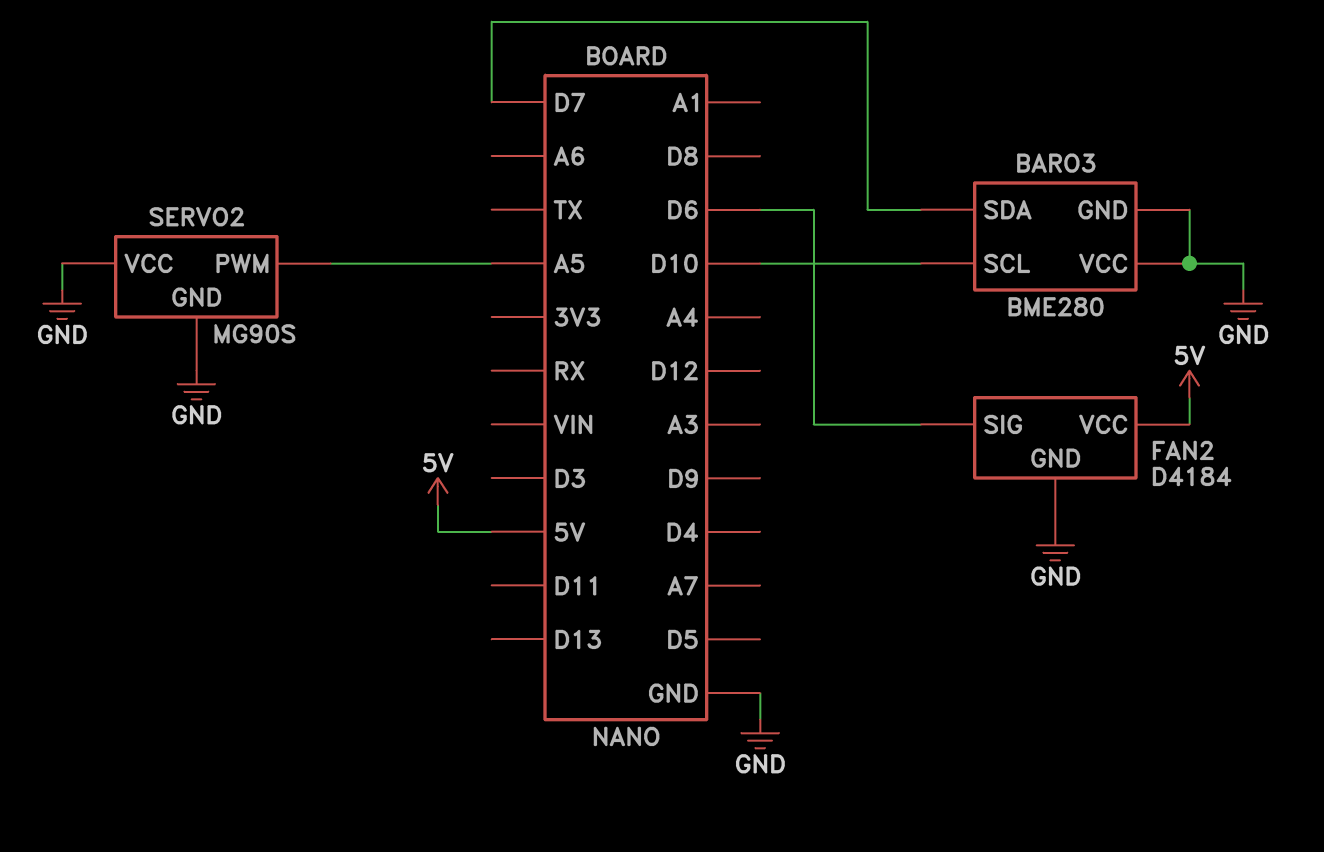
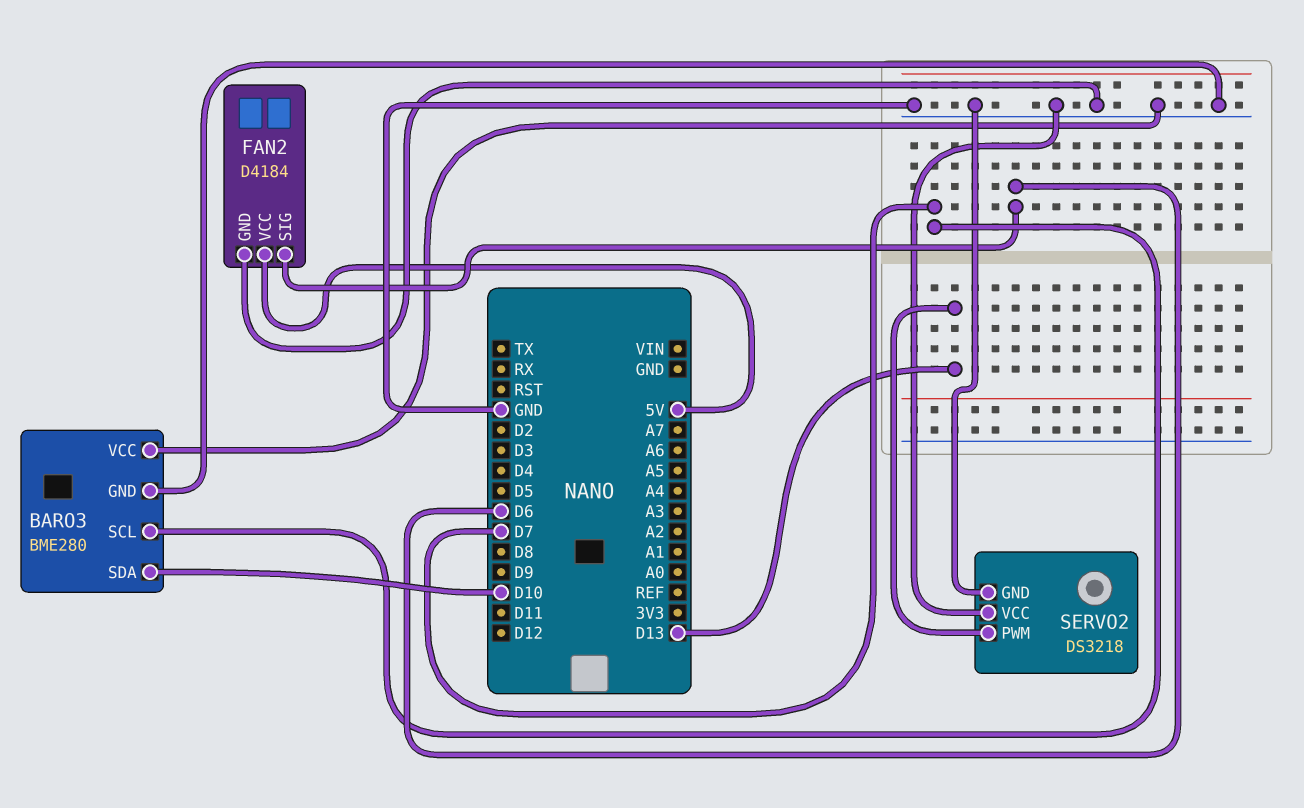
BARO3 pin SCL: D10 -> D7
BARO3 pin SDA: D7 -> D10
SERVO2: MG90S -> DS3218
SERVO2 pin PWM: A5 -> D13

